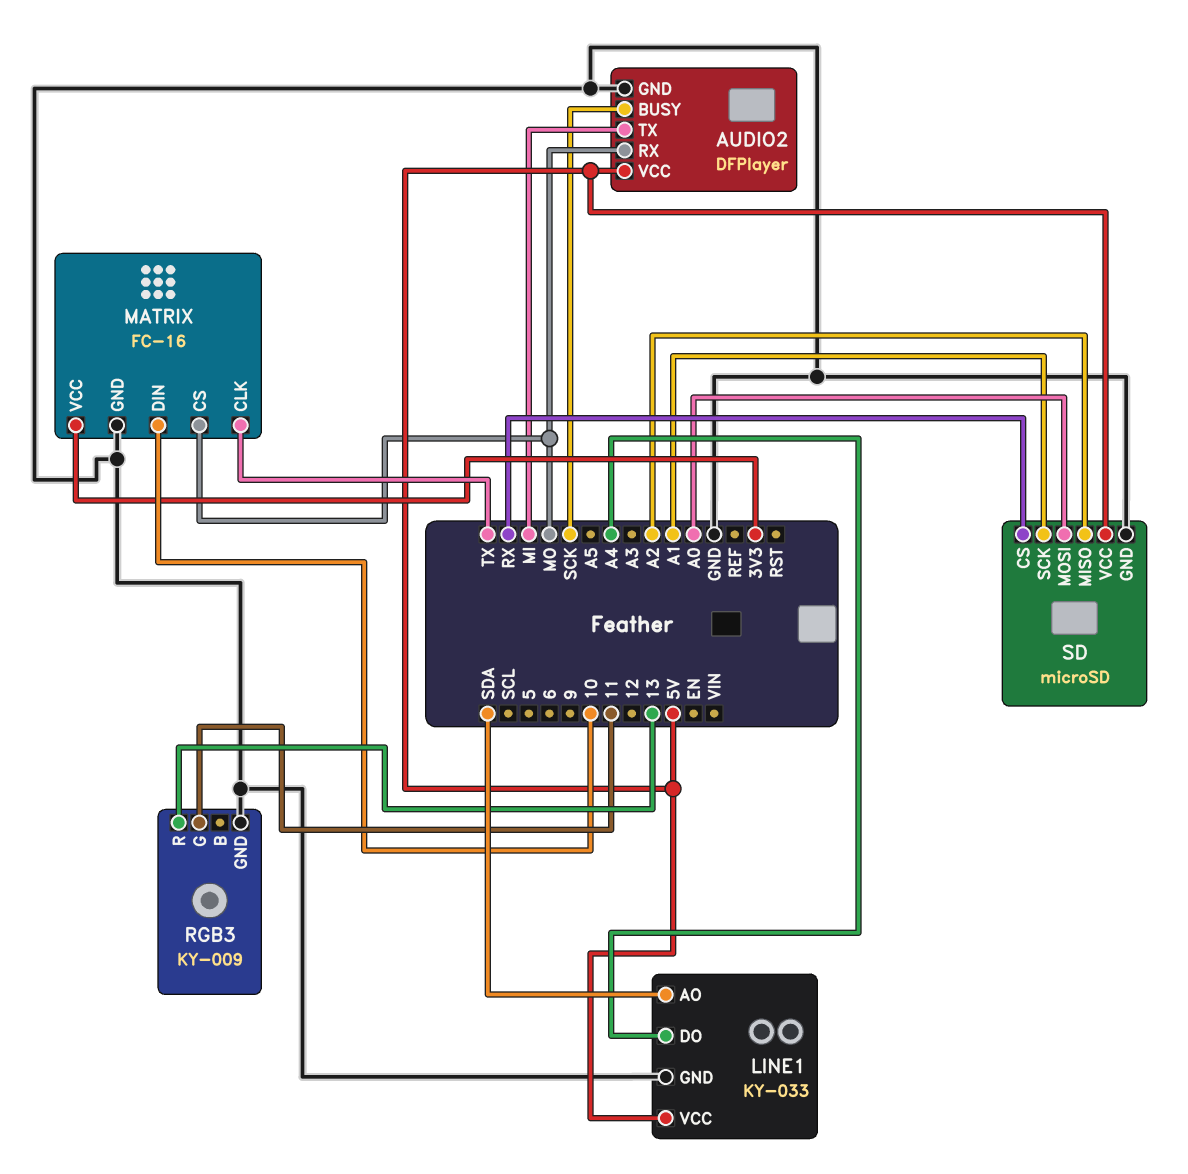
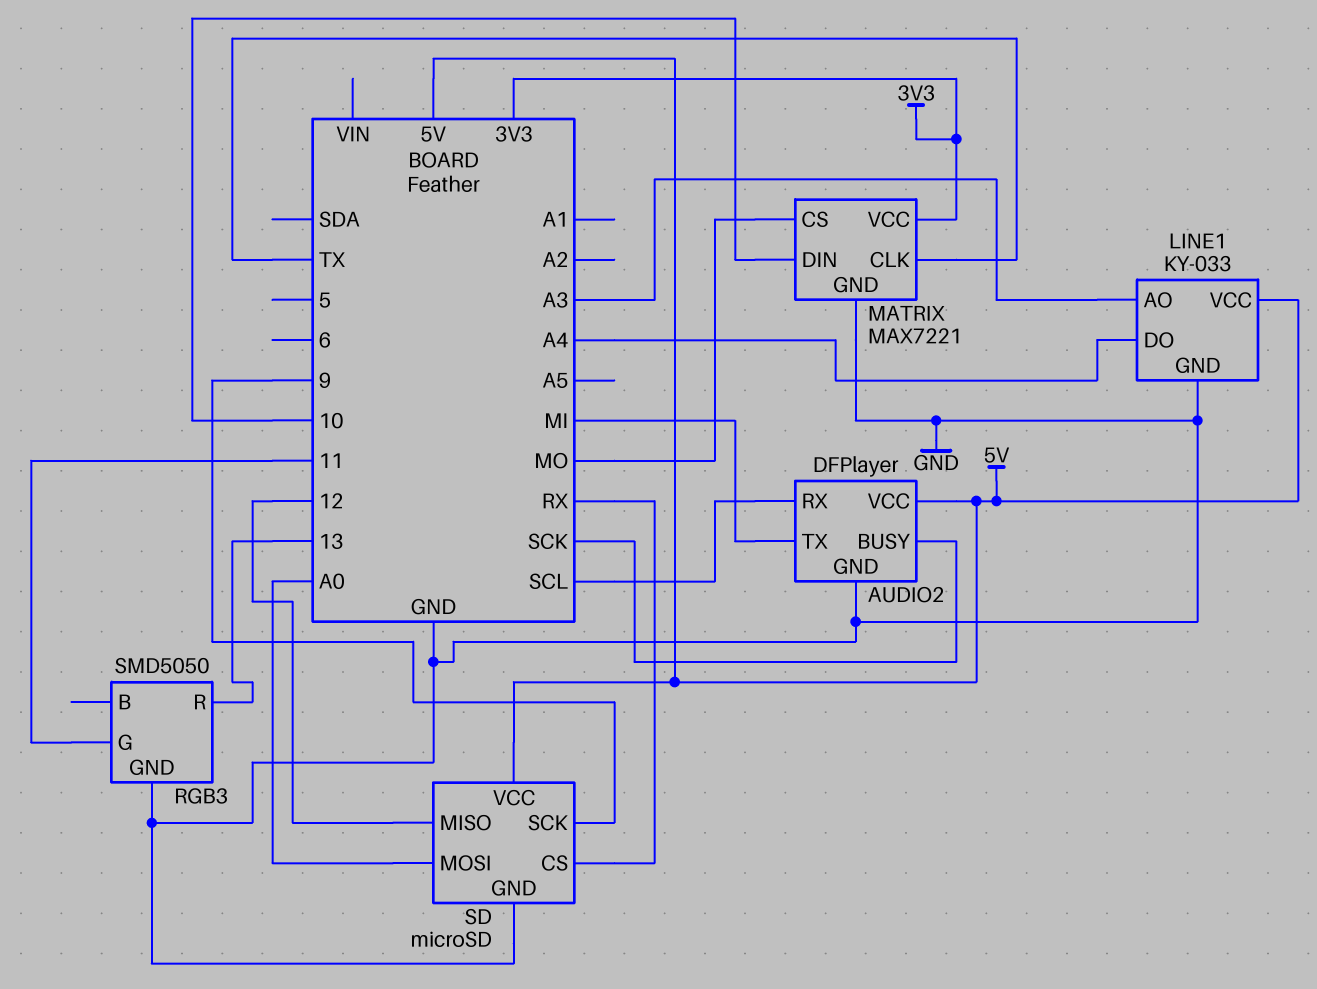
AUDIO2 pin RX: MO -> SCL
LINE1 pin AO: SDA -> A3
MATRIX: FC-16 -> MAX7221
RGB3: KY-009 -> SMD5050
SD pin MISO: A2 -> 12
SD pin SCK: A1 -> 9

